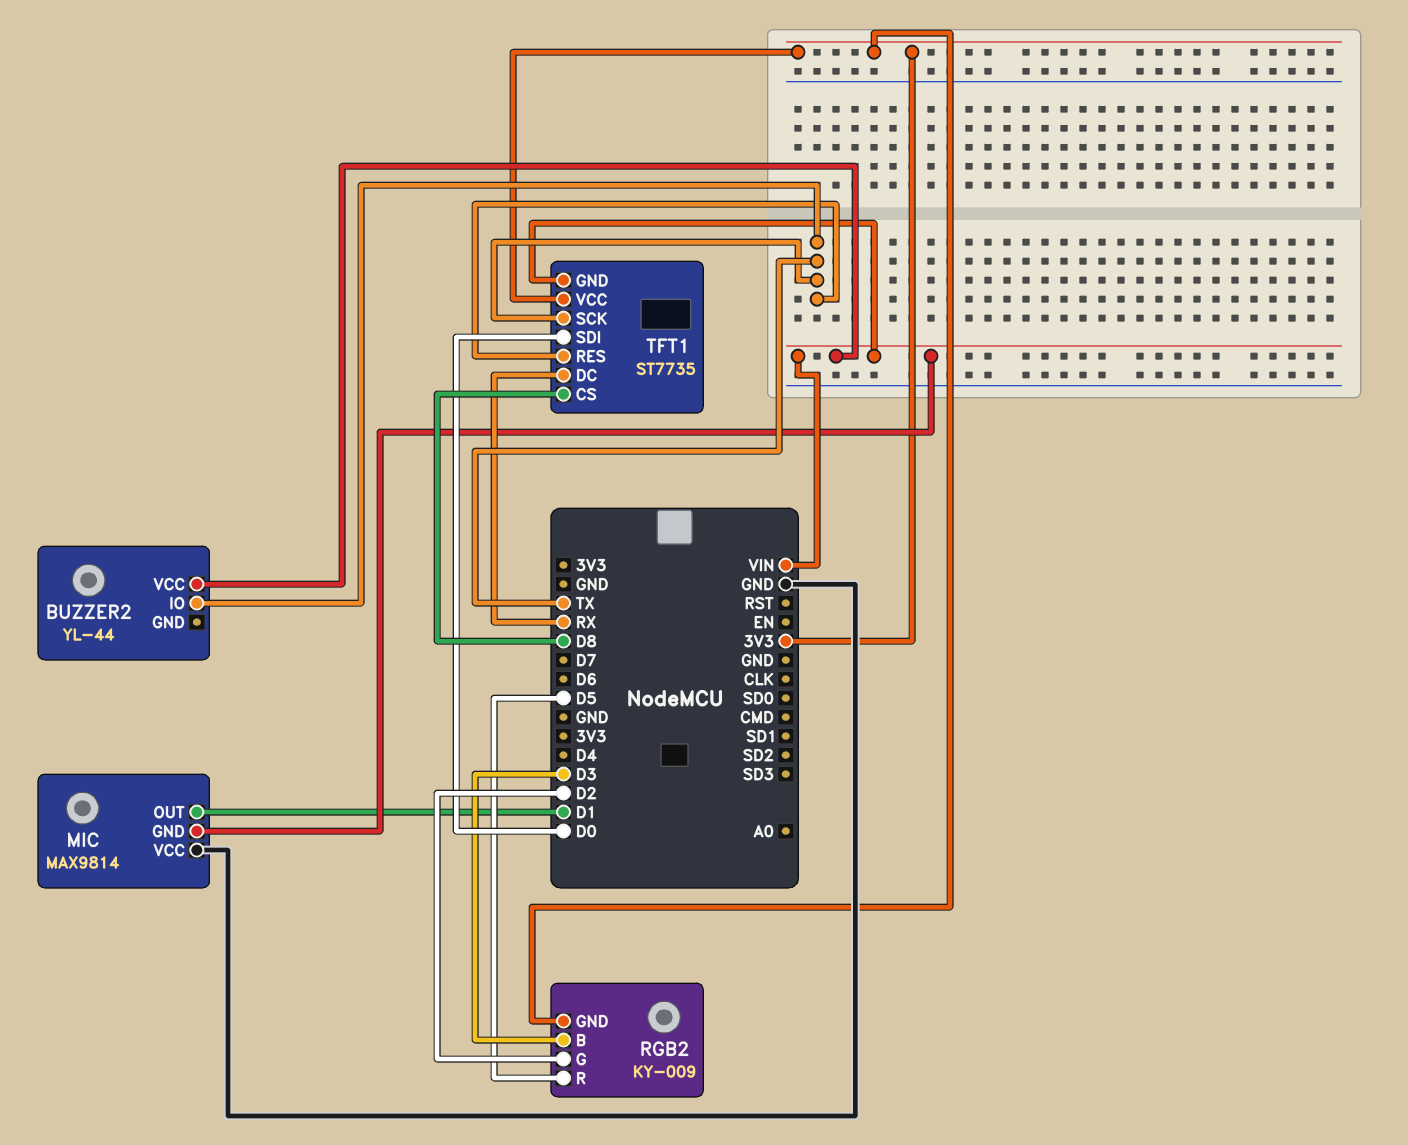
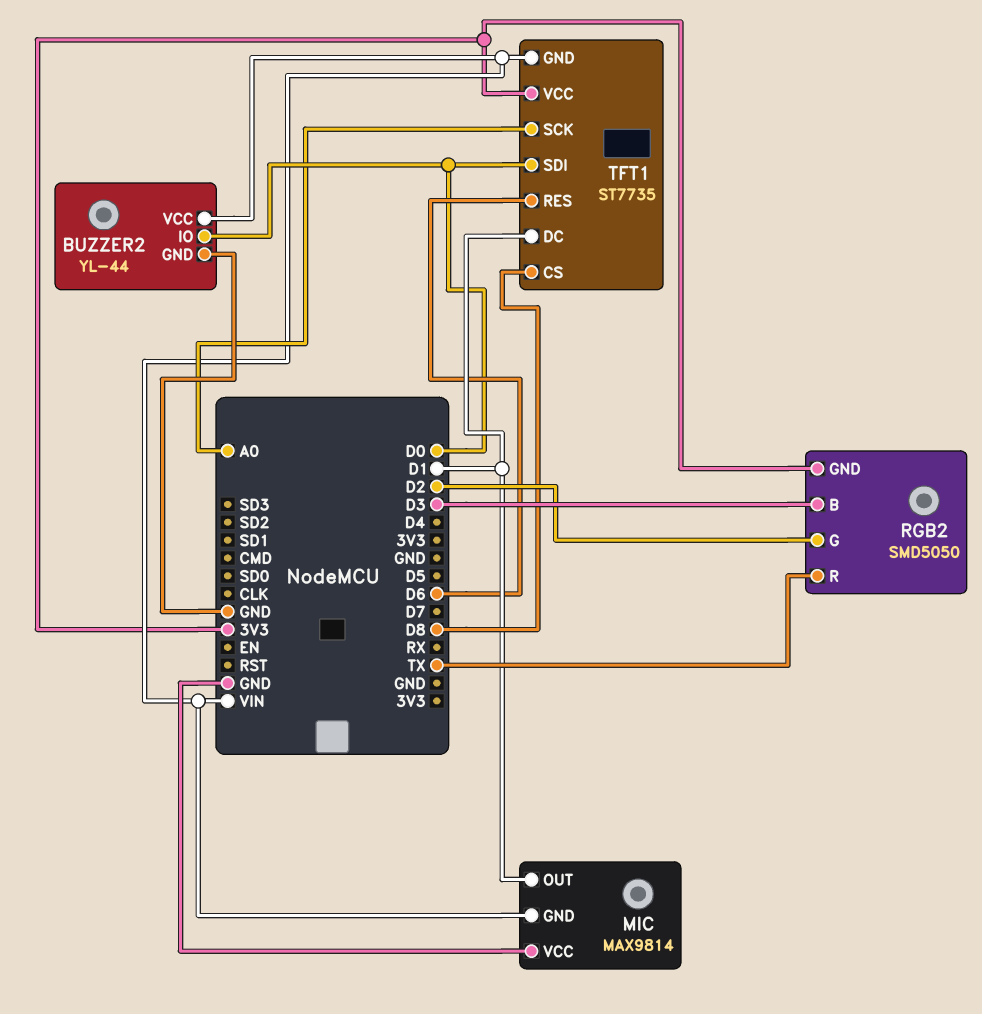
BUZZER2 pin GND: none -> GND
BUZZER2 pin IO: TX -> D0
RGB2: KY-009 -> SMD5050
RGB2 pin R: D5 -> TX
TFT1 pin DC: RX -> D1
TFT1 pin RES: TX -> D6
TFT1 pin SCK: TX -> A0

